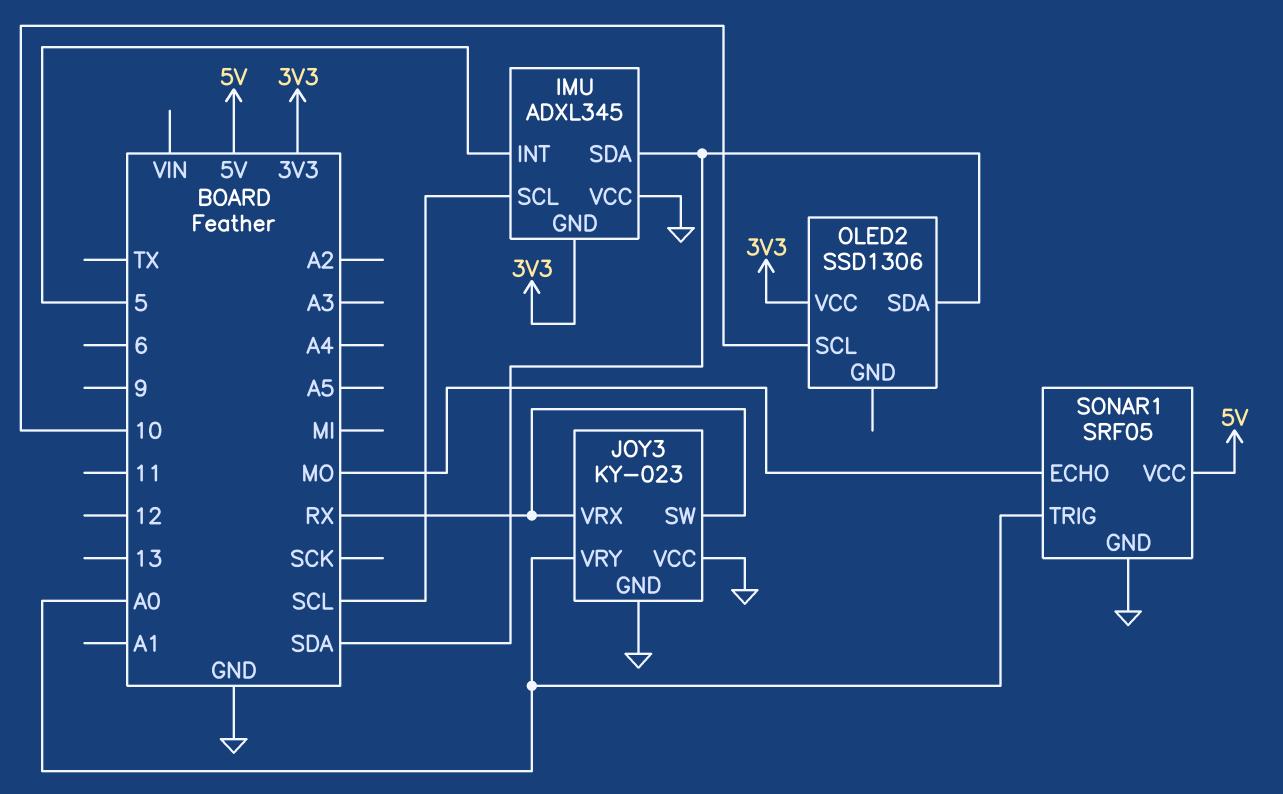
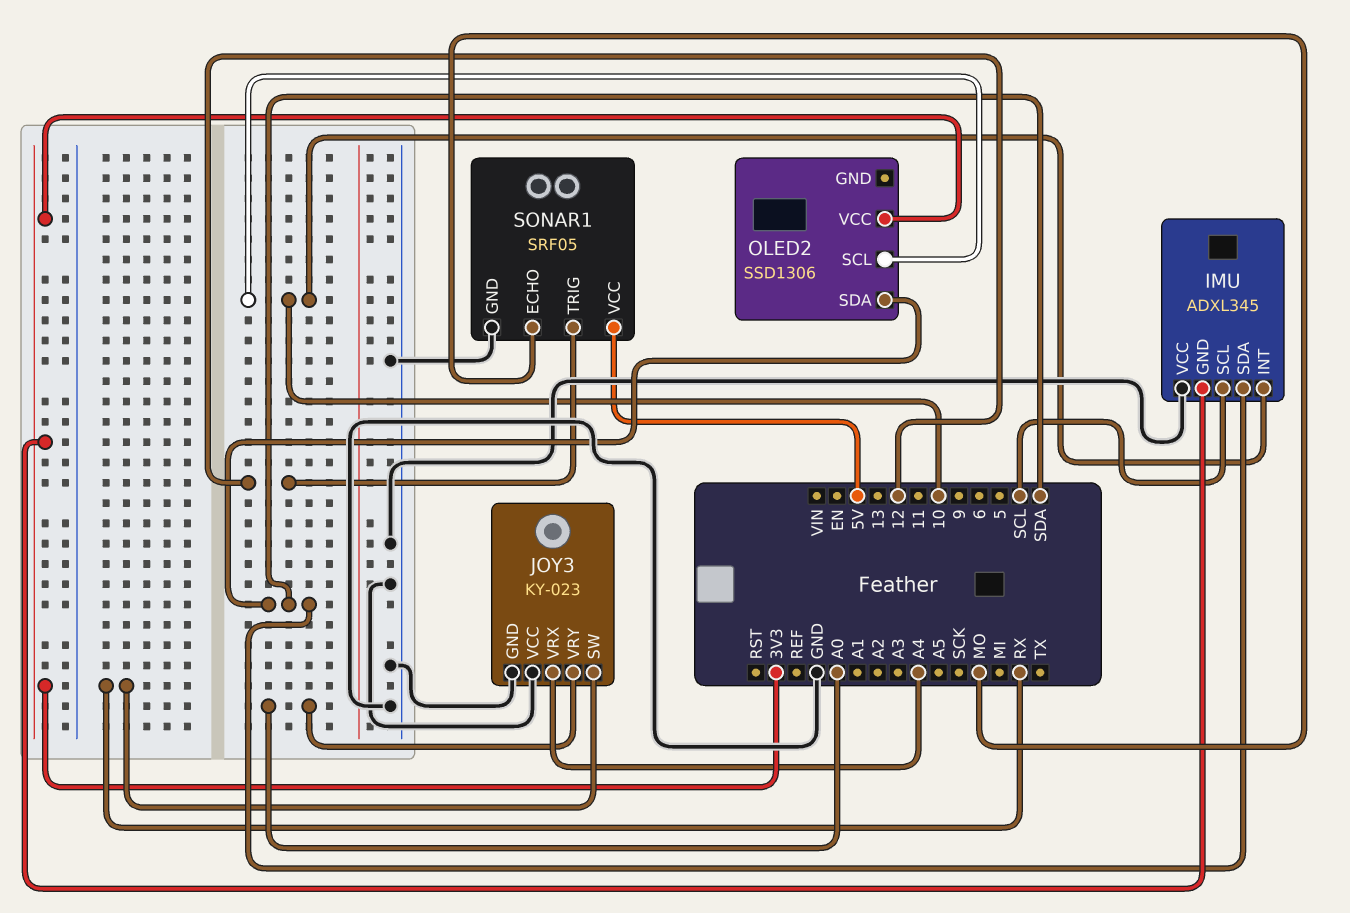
IMU pin INT: 5 -> 10
JOY3 pin VRX: RX -> A4
SONAR1 pin TRIG: A0 -> 12

